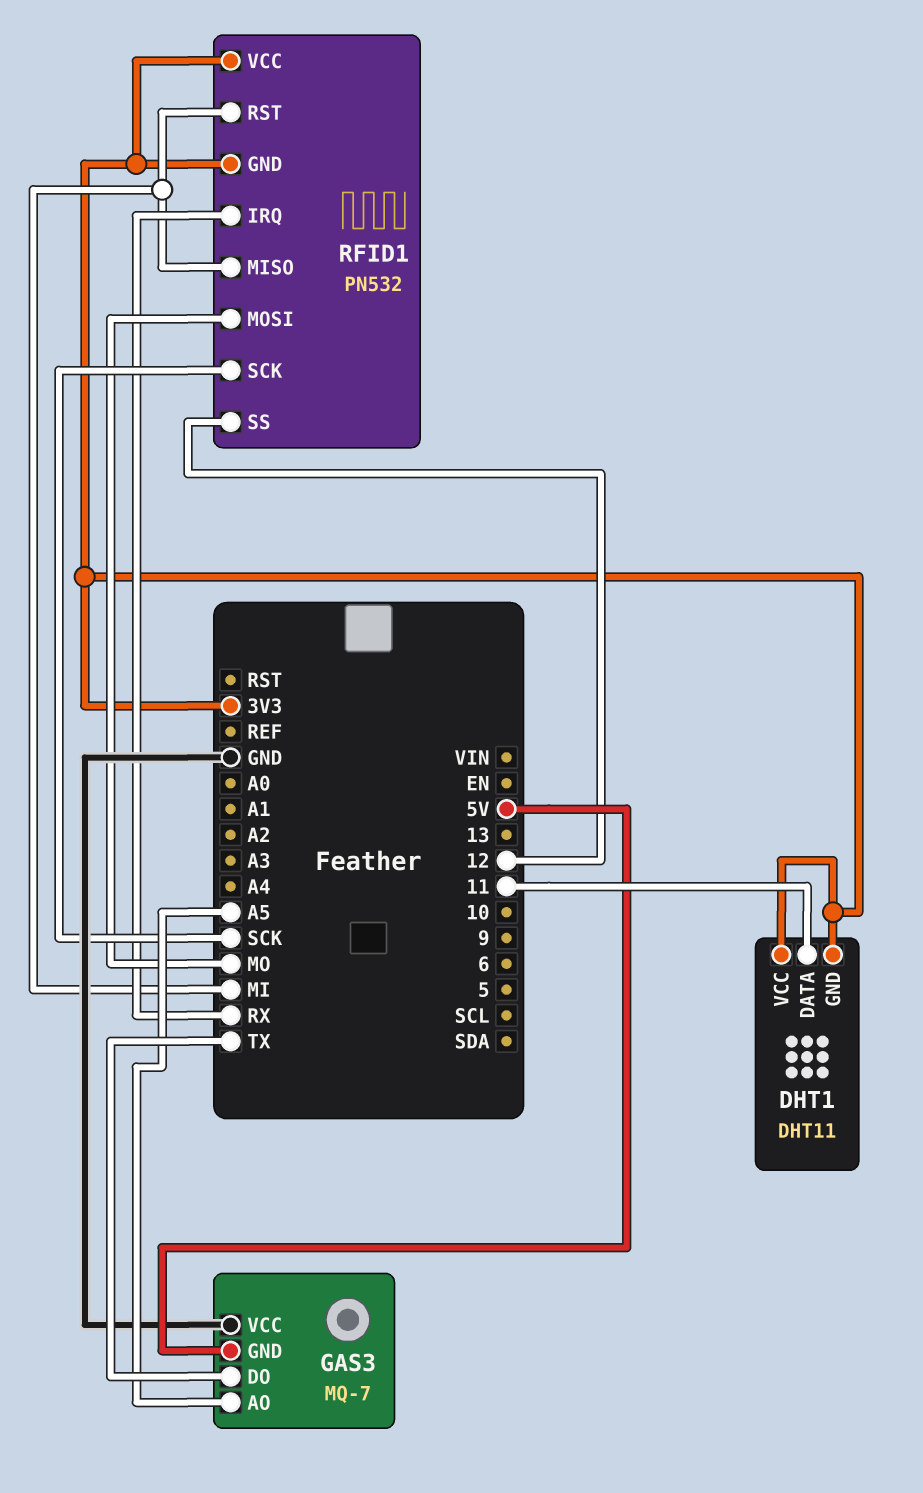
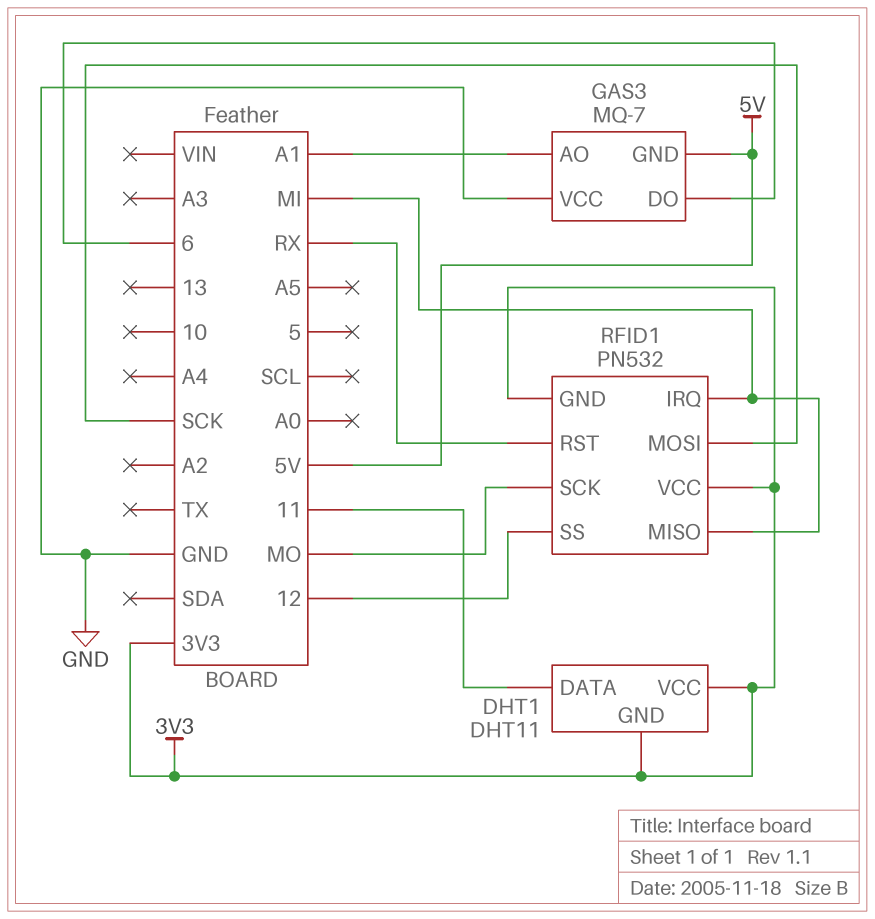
GAS3 pin AO: A5 -> A1
GAS3 pin DO: TX -> 6
RFID1 pin IRQ: RX -> MI
RFID1 pin MOSI: MO -> SCK
RFID1 pin RST: MI -> RX
RFID1 pin SCK: SCK -> MO

